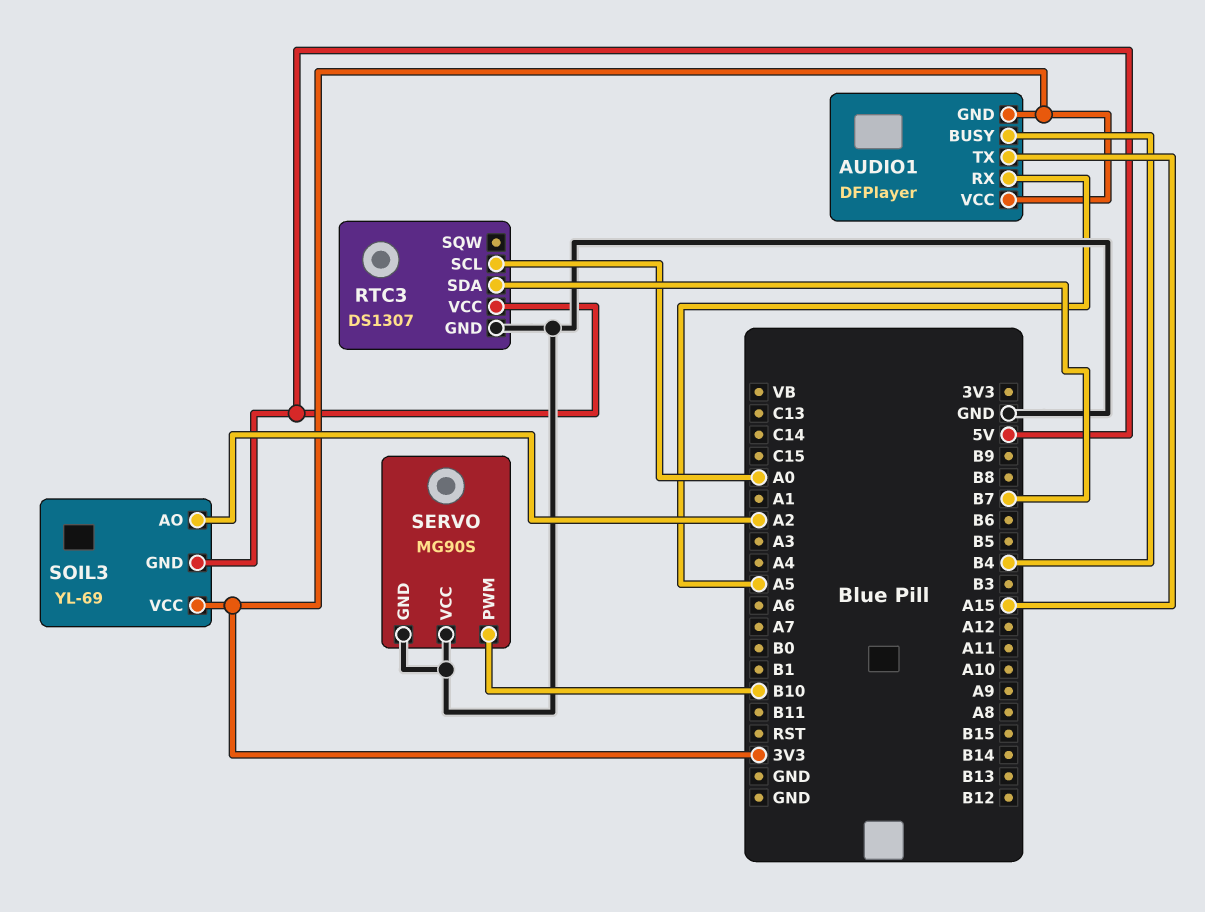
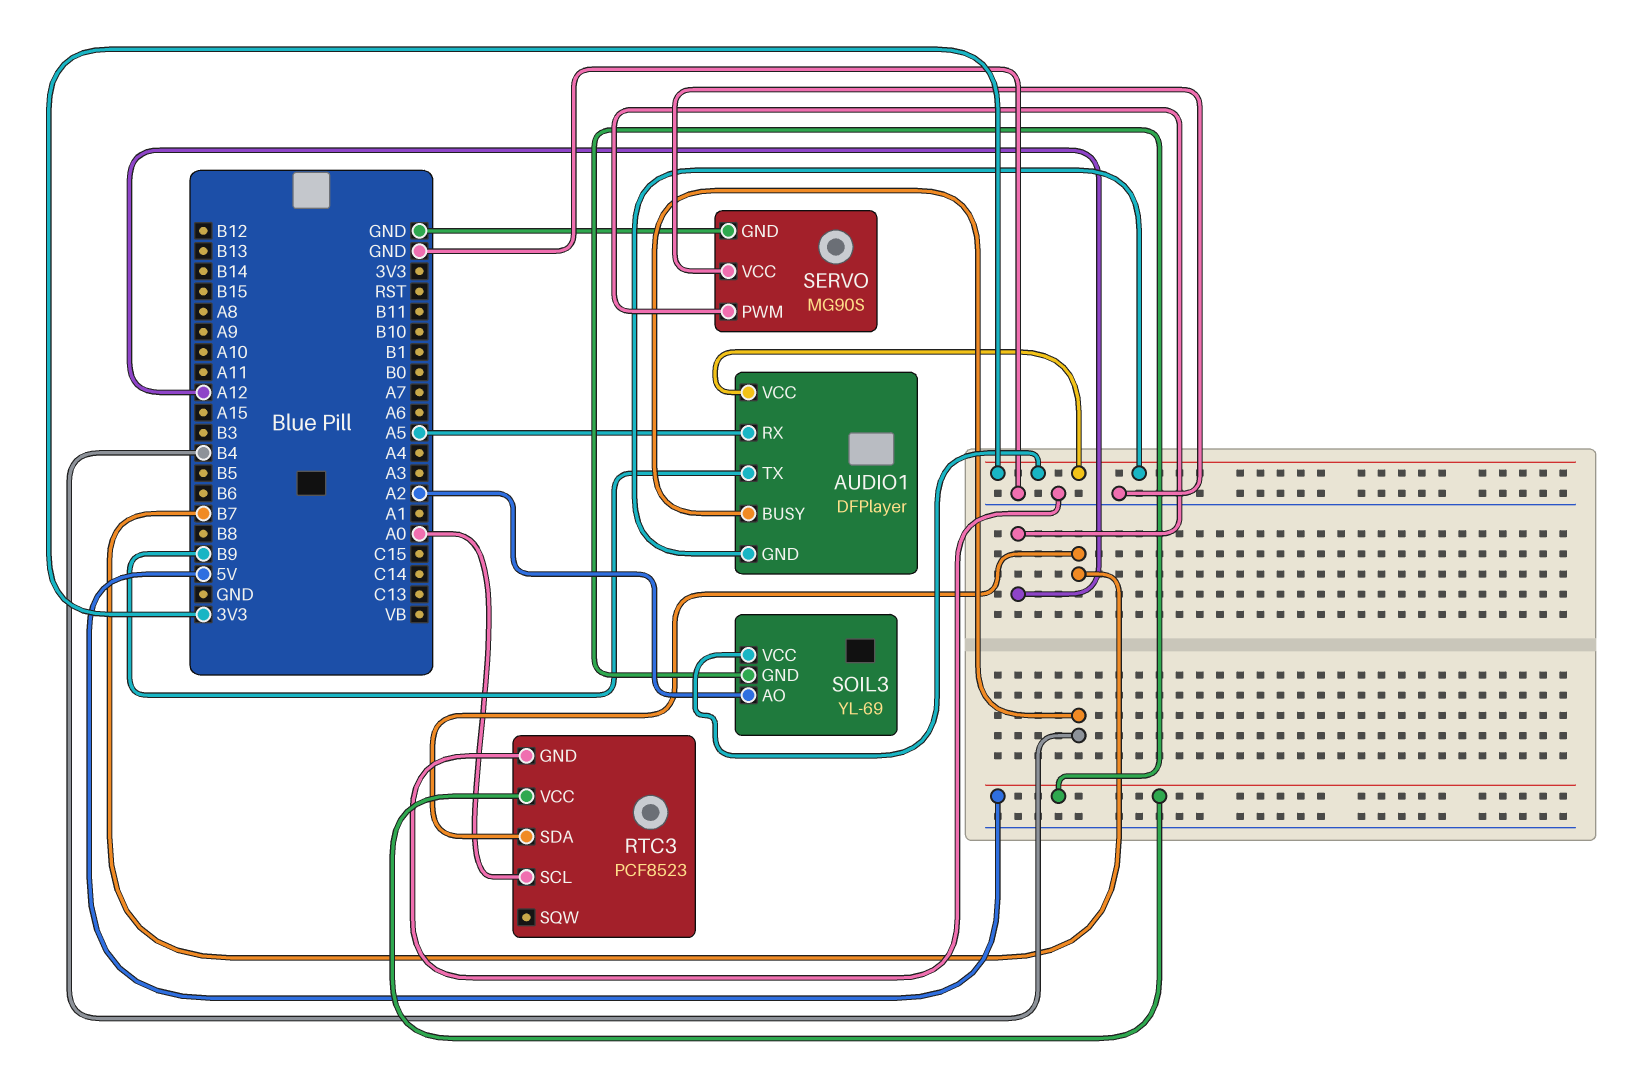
AUDIO1 pin TX: A15 -> B9
RTC3: DS1307 -> PCF8523
SERVO pin PWM: B10 -> A12

